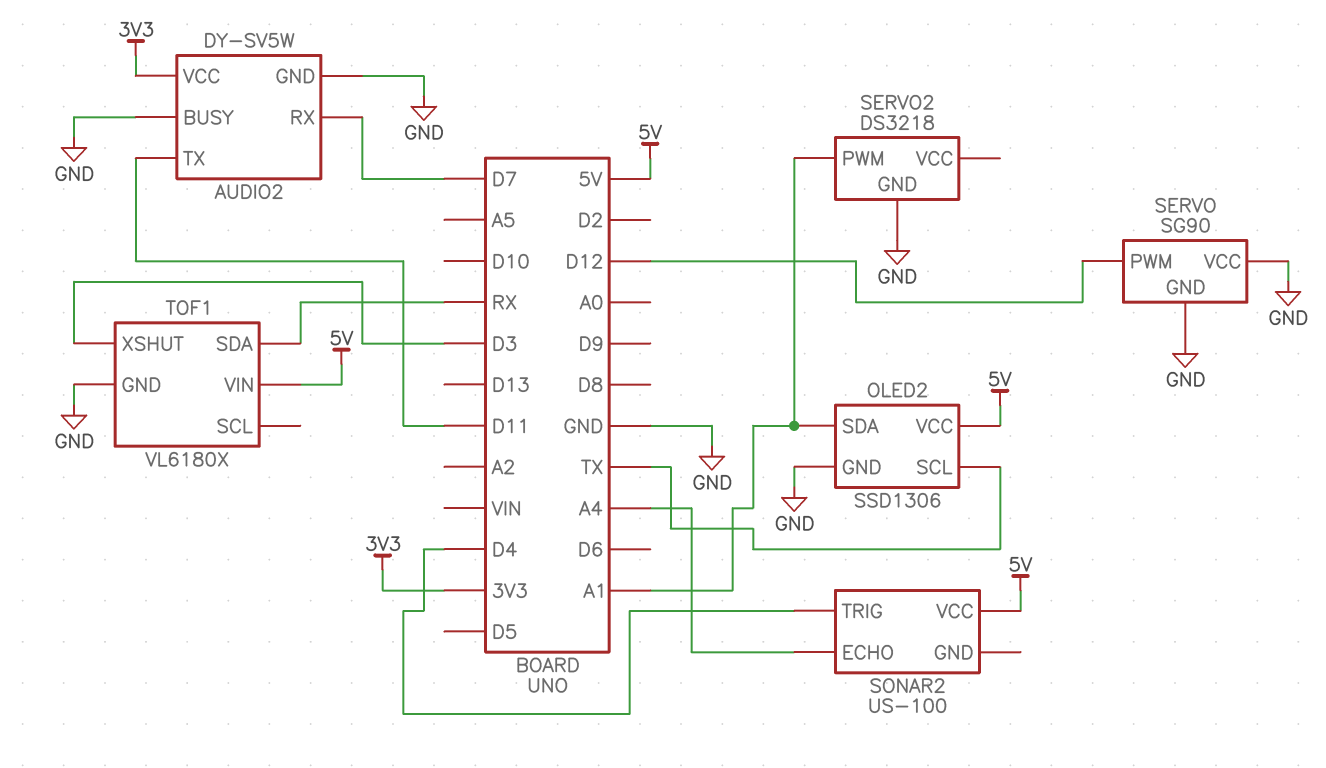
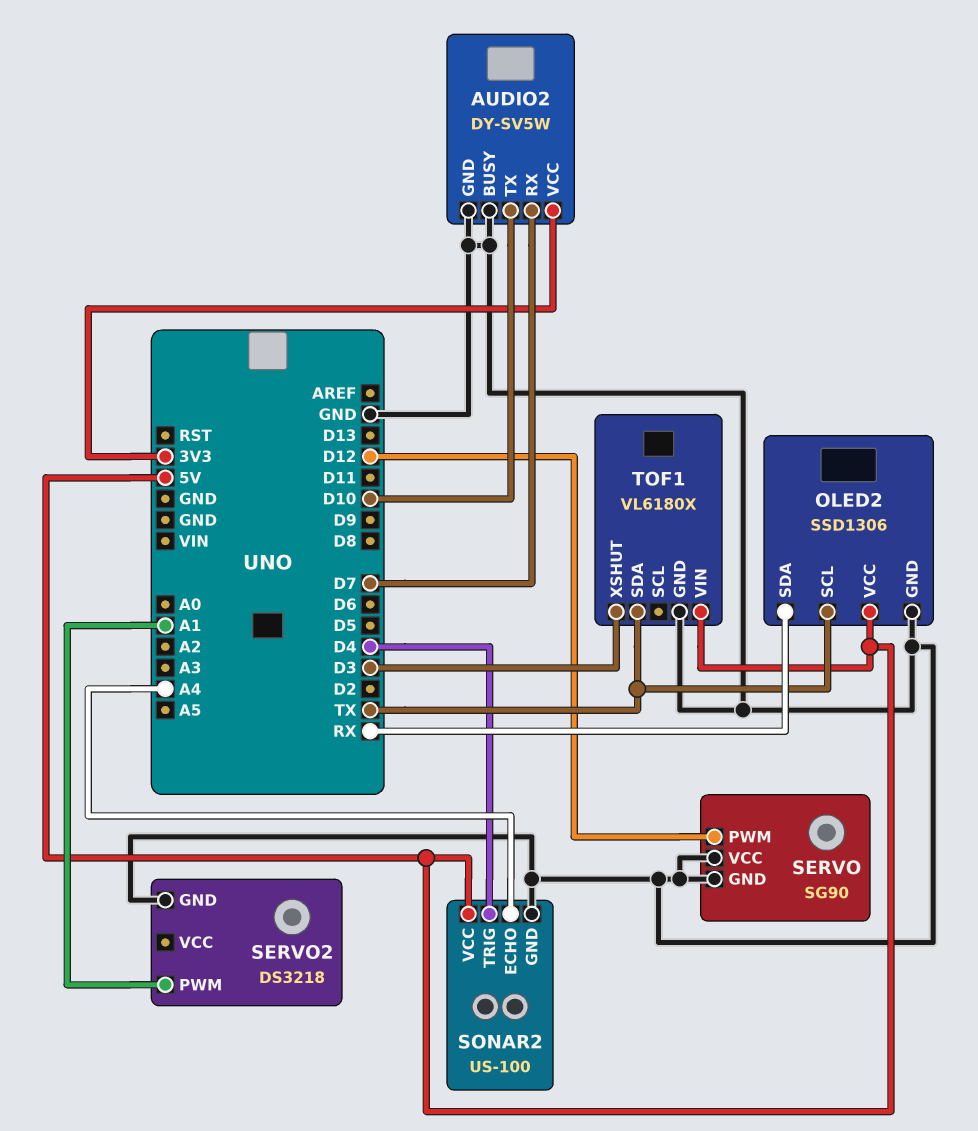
AUDIO2 pin TX: D11 -> D10
OLED2 pin SDA: A1 -> RX
SONAR2 pin GND: none -> GND
TOF1 pin SDA: RX -> TX

